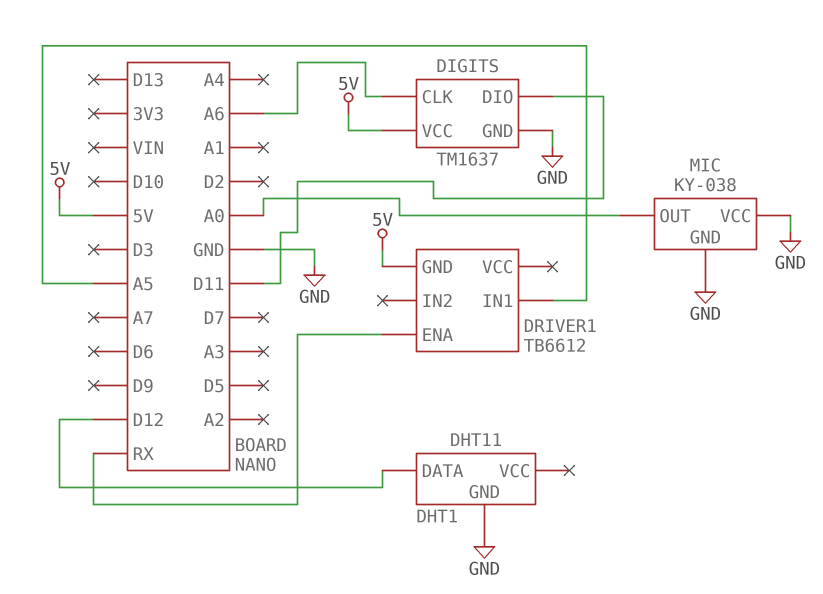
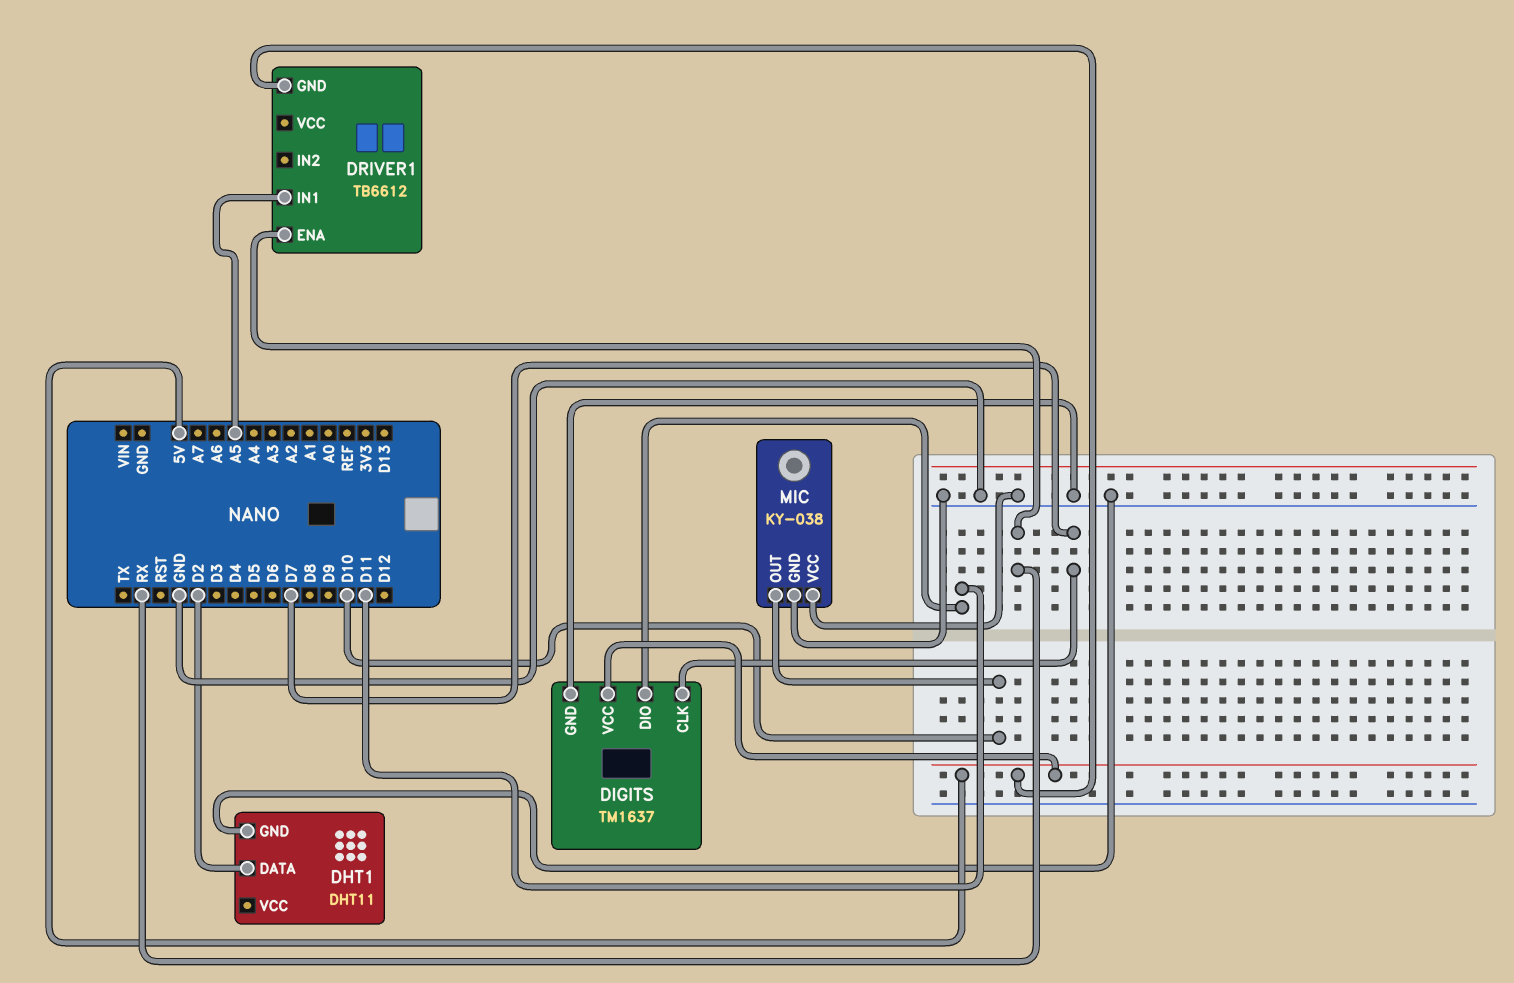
DHT1 pin DATA: D12 -> D2
DIGITS pin CLK: A6 -> D7
MIC pin OUT: A0 -> D10

